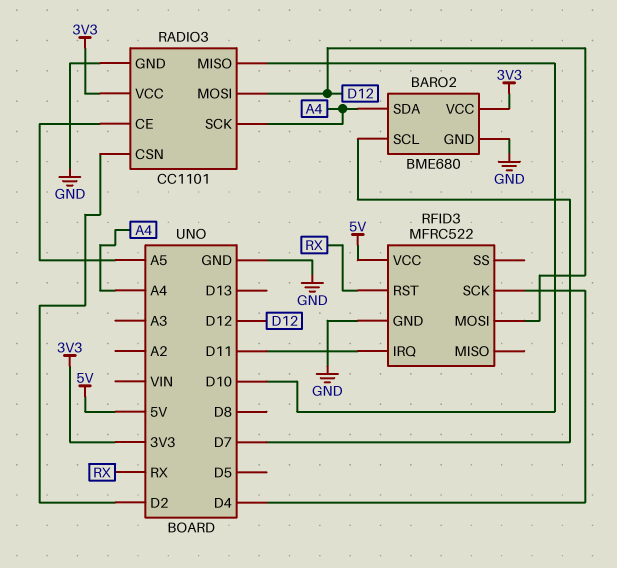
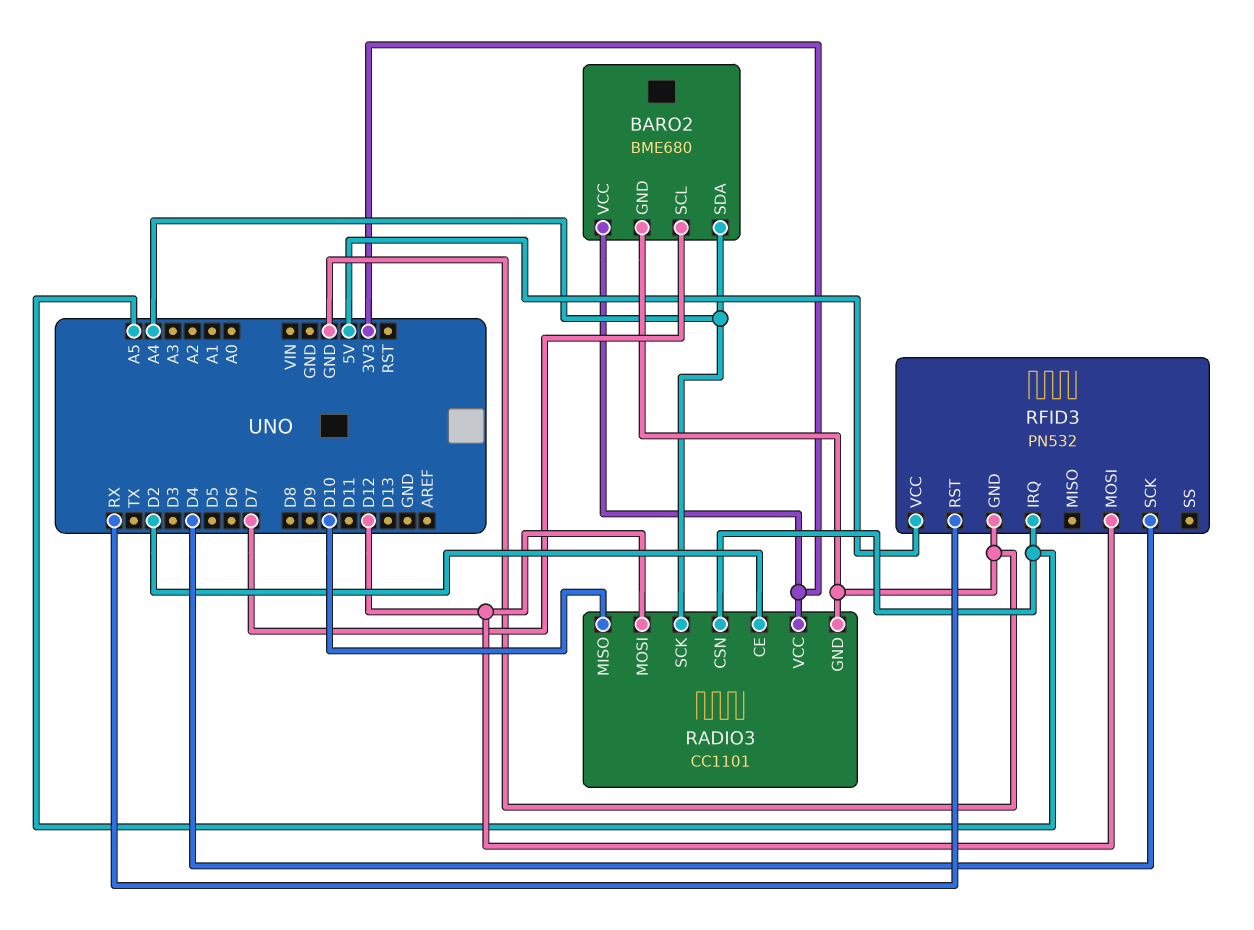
RADIO3 pin CE: A5 -> D2
RADIO3 pin CSN: D2 -> A5
RFID3: MFRC522 -> PN532
RFID3 pin IRQ: D11 -> A5

